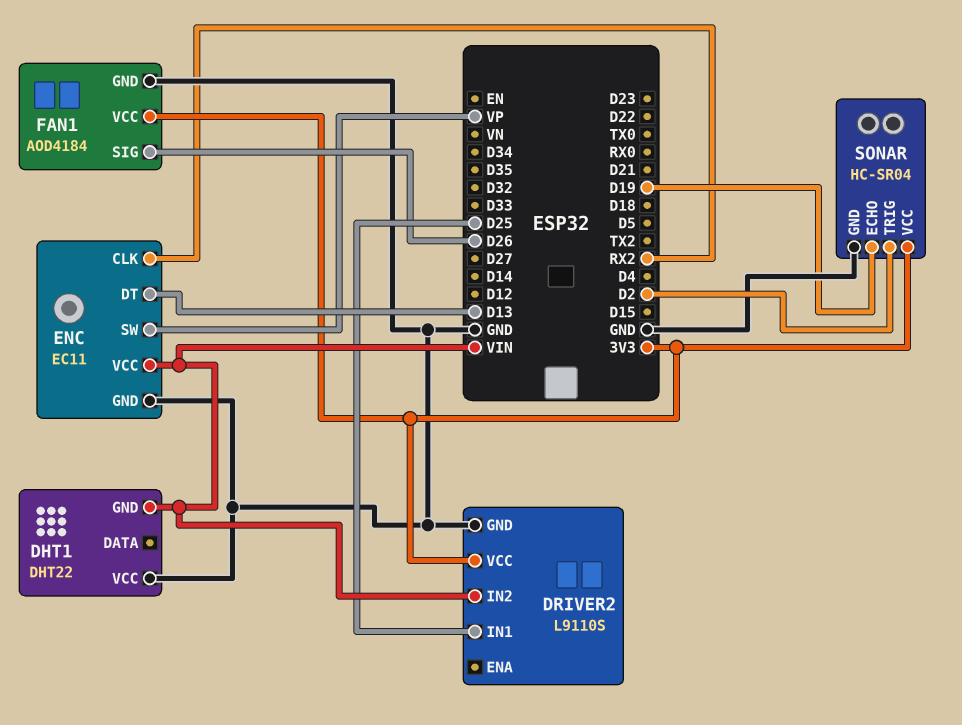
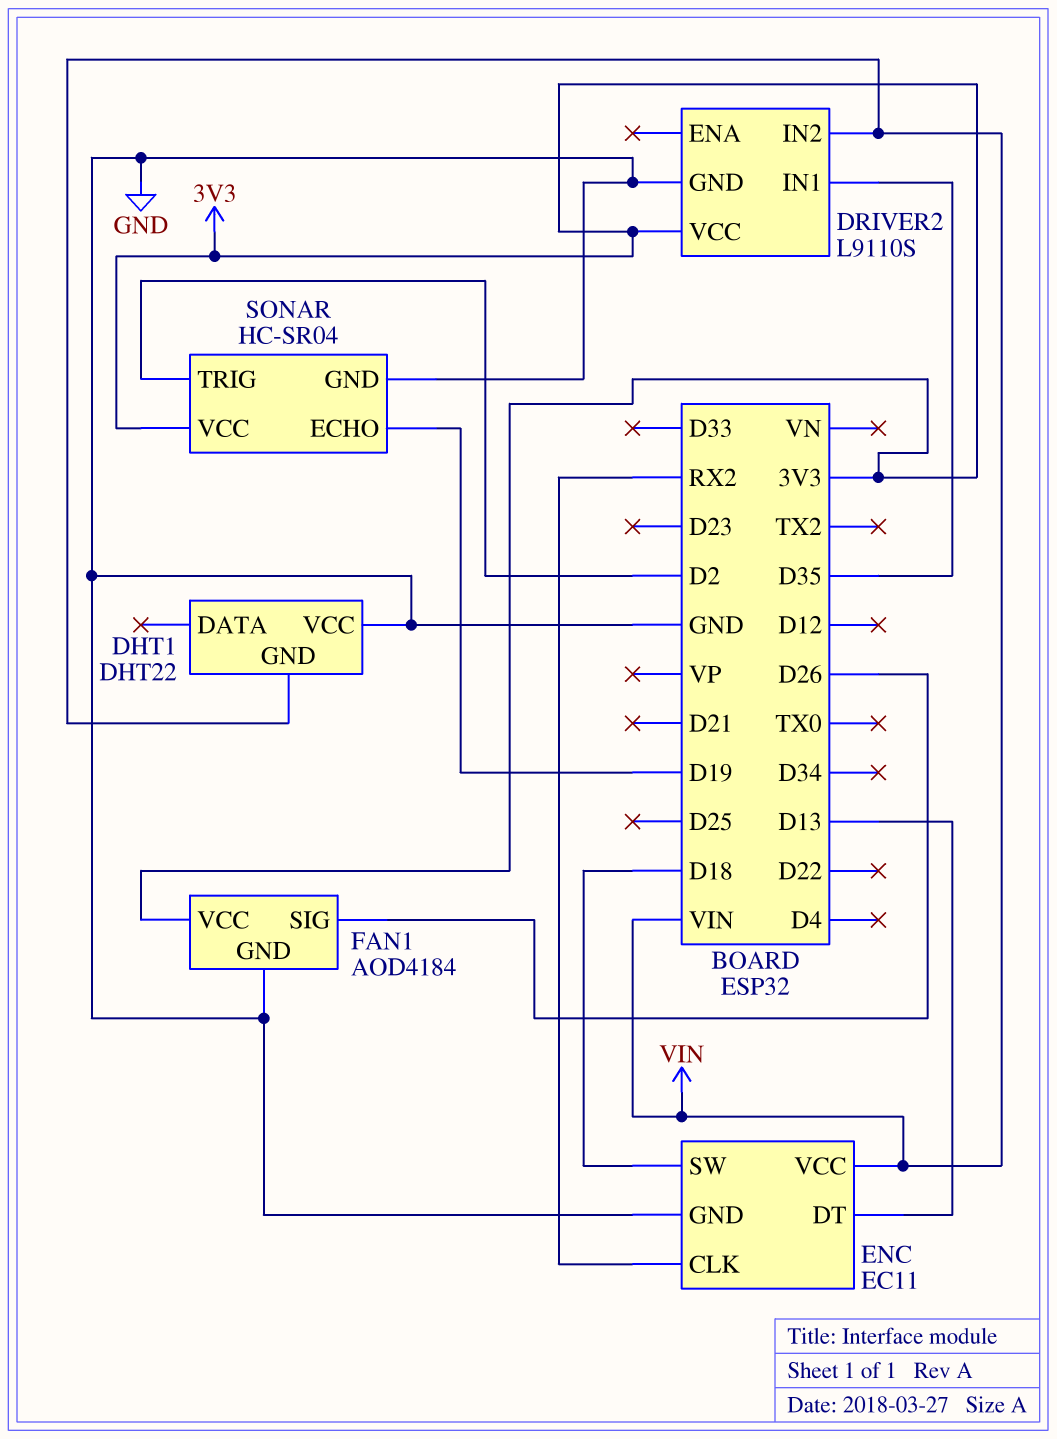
DRIVER2 pin IN1: D25 -> D35
ENC pin SW: VP -> D18

